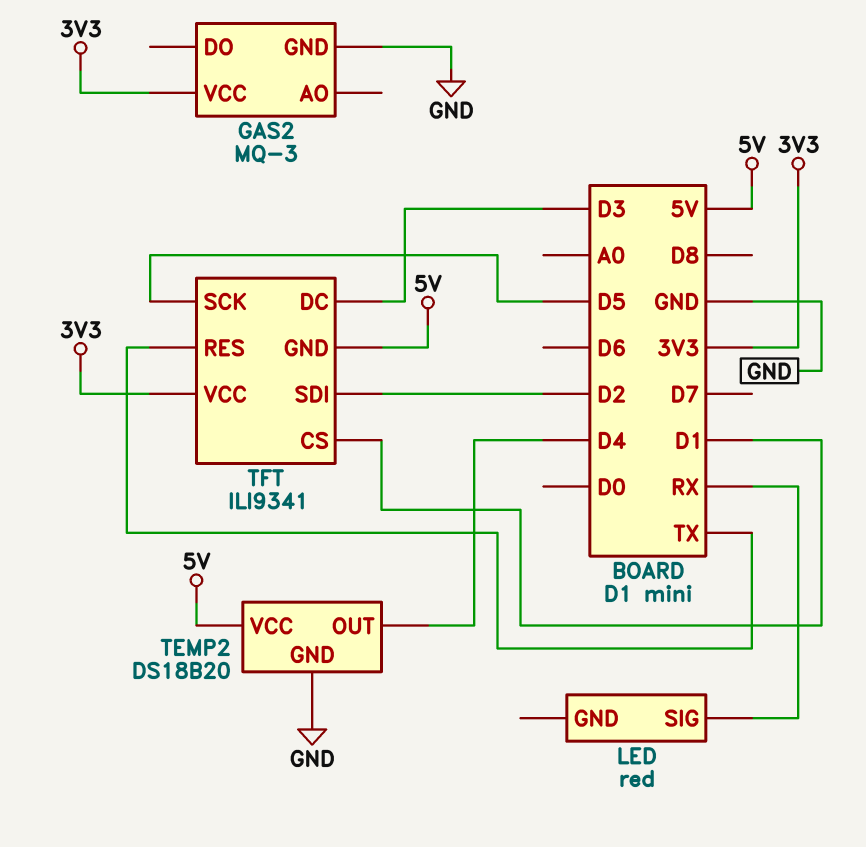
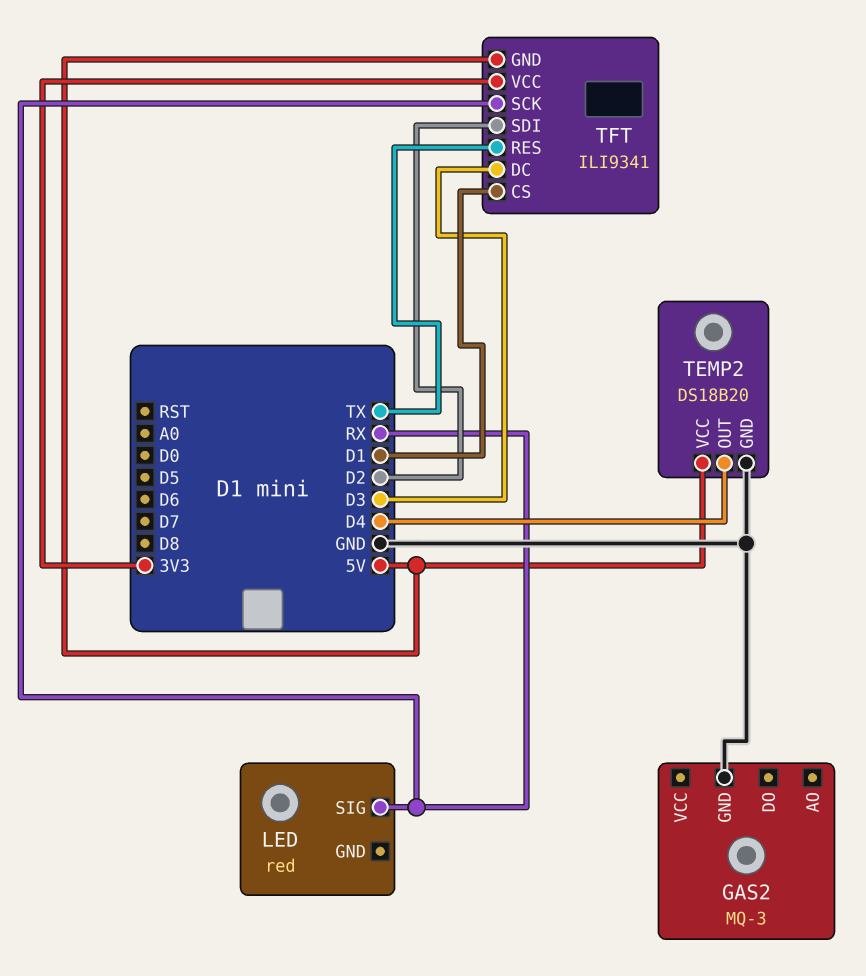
GAS2 pin VCC: 3V3 -> none
TFT pin SCK: D5 -> RX

